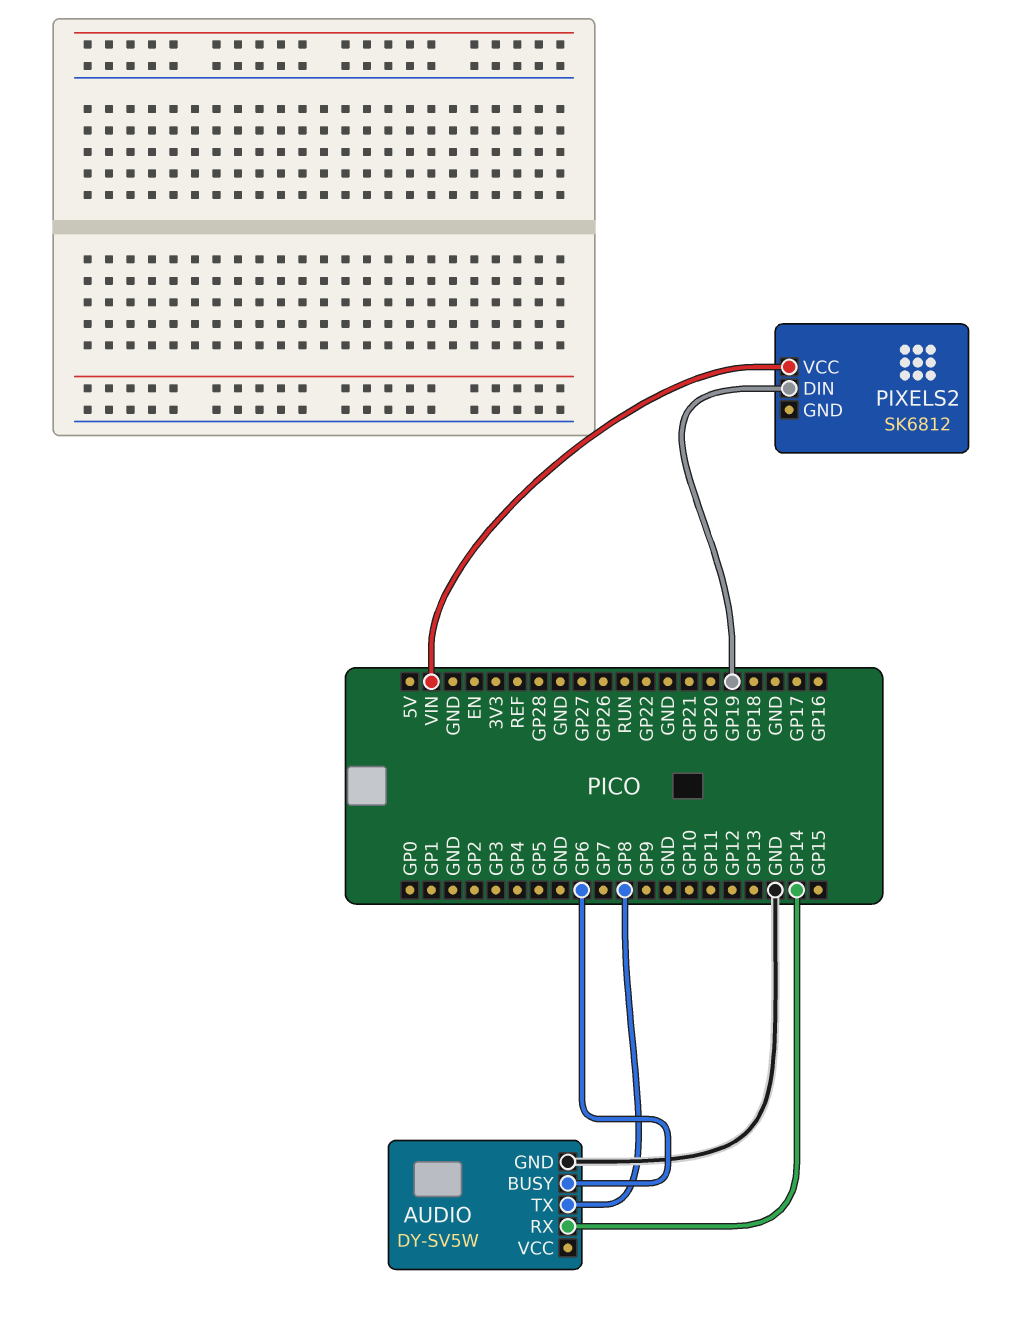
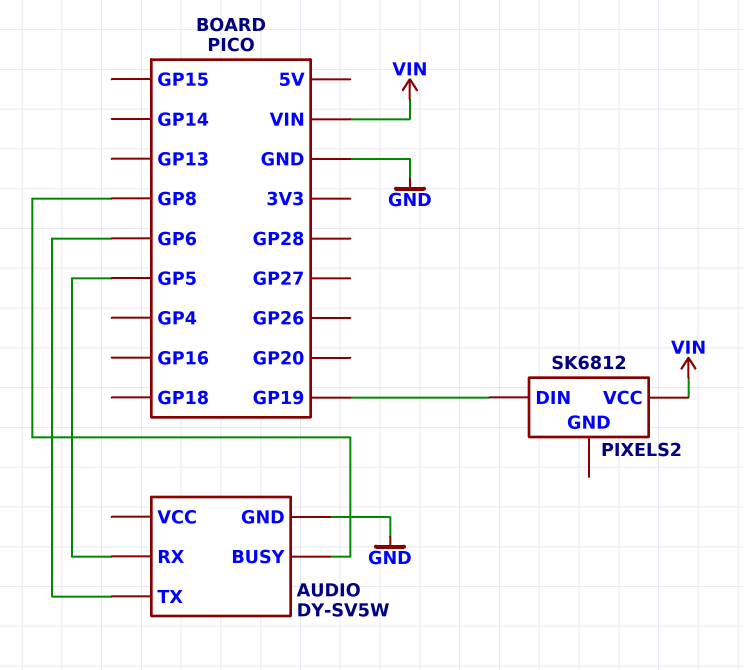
AUDIO pin BUSY: GP6 -> GP8
AUDIO pin RX: GP14 -> GP5
AUDIO pin TX: GP8 -> GP6

